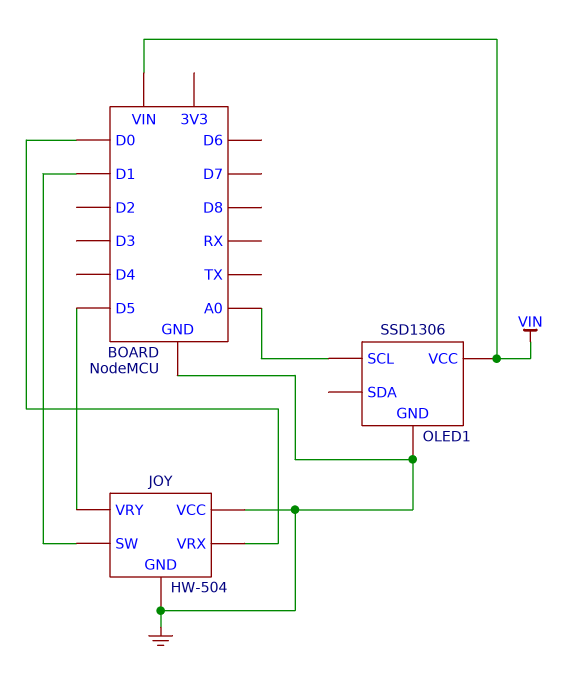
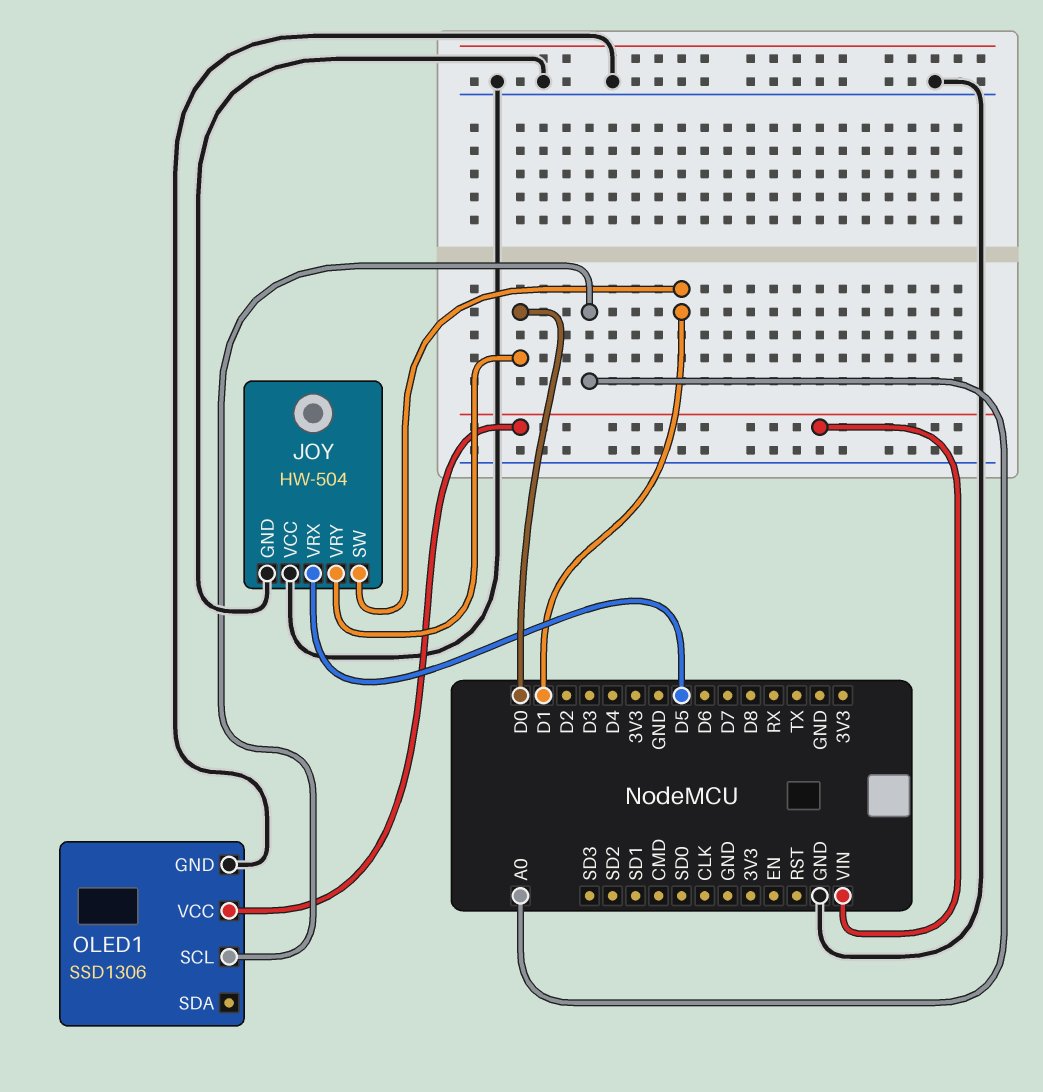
JOY pin VRX: D0 -> D5
JOY pin VRY: D5 -> D0

